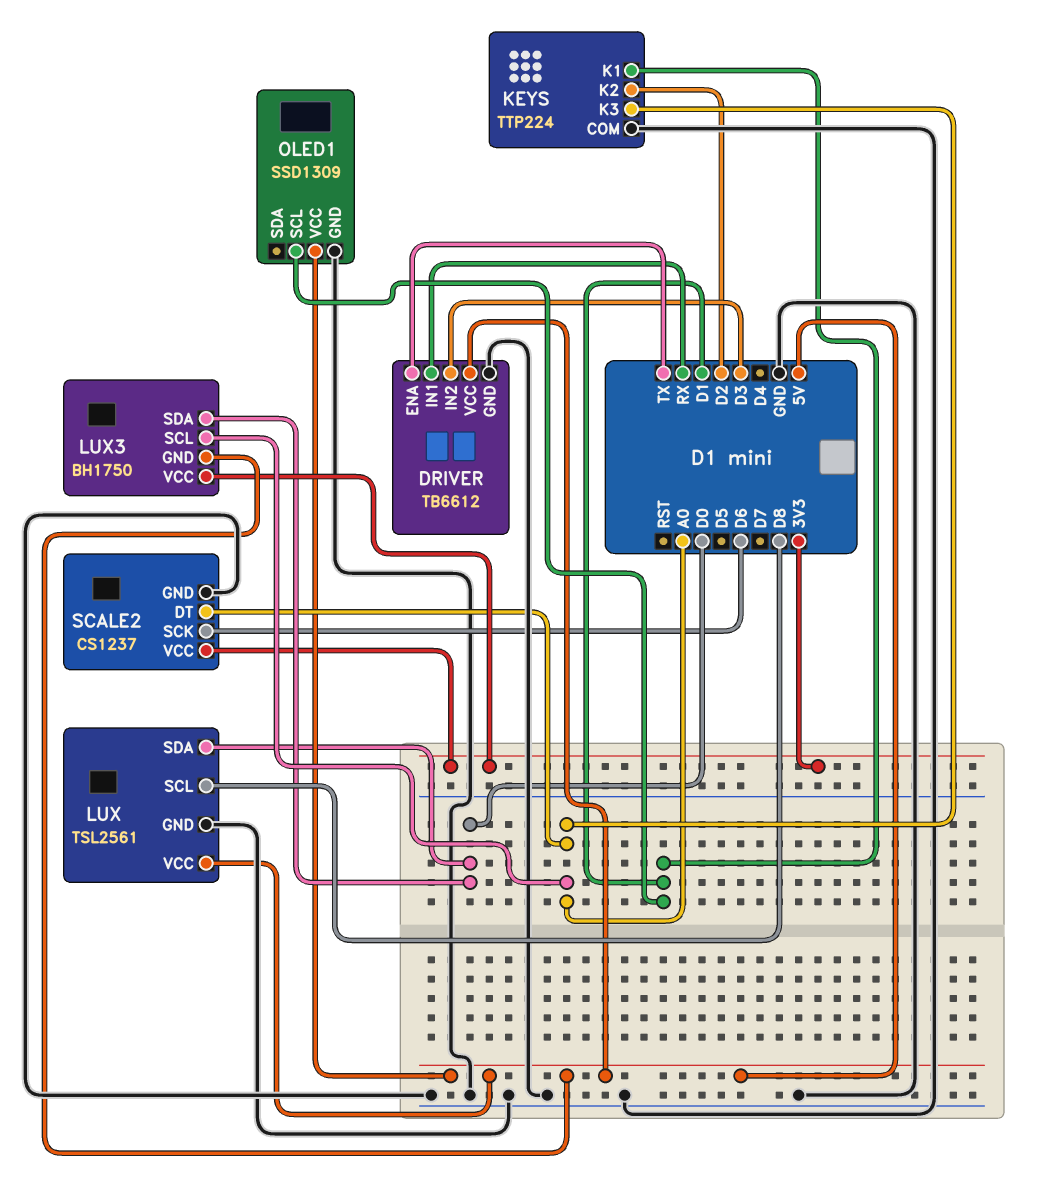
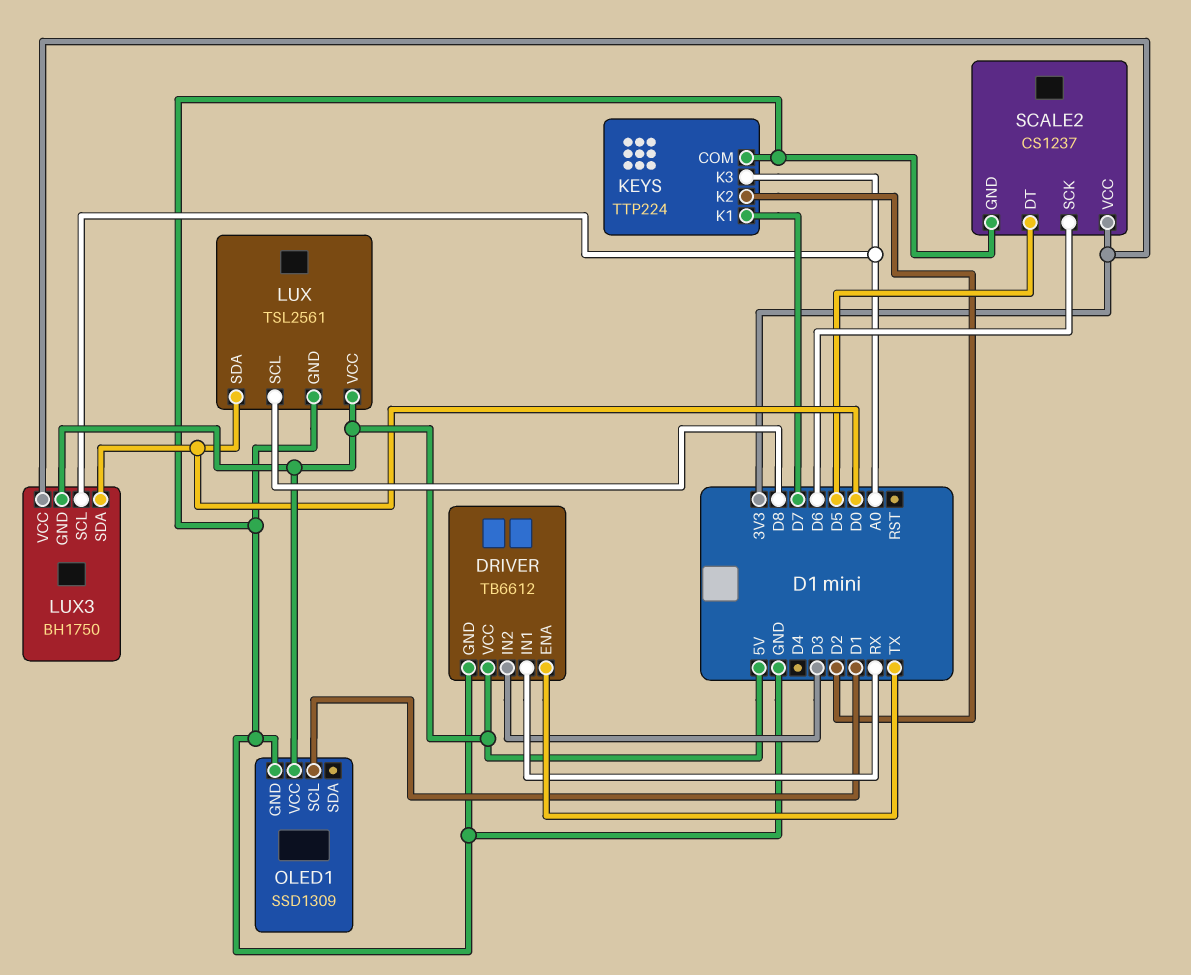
KEYS pin K1: D1 -> D7
SCALE2 pin DT: A0 -> D5

